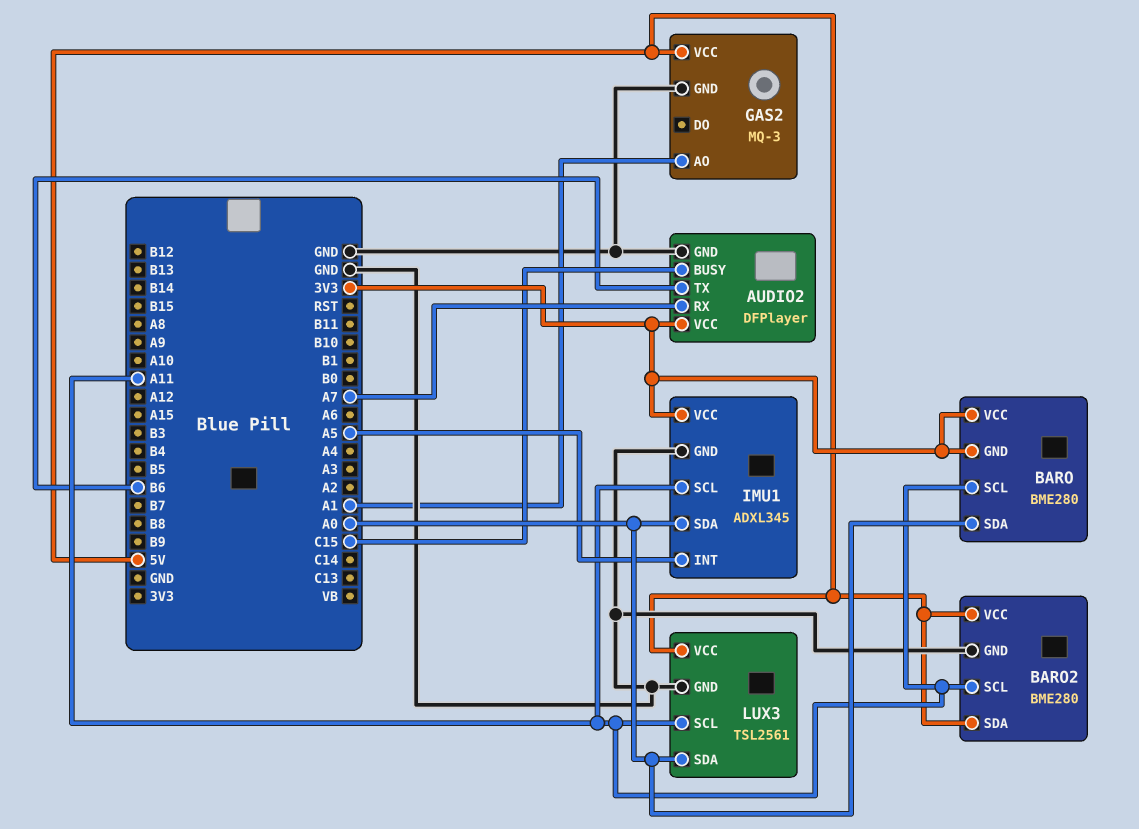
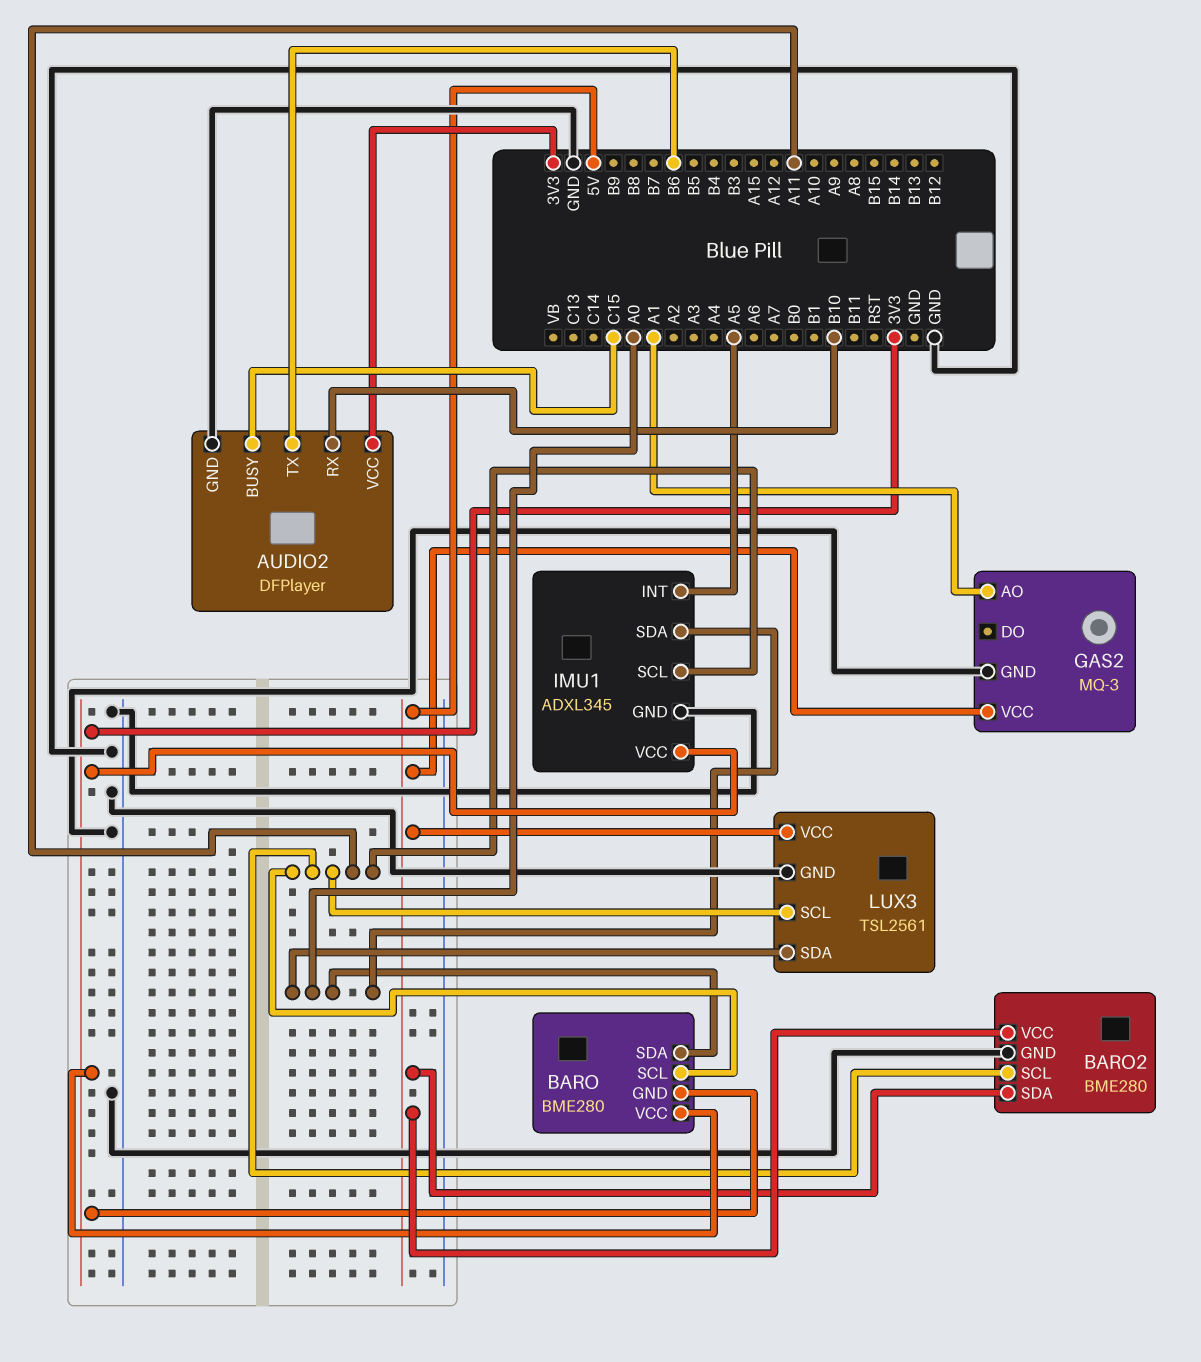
AUDIO2 pin RX: A7 -> B10

